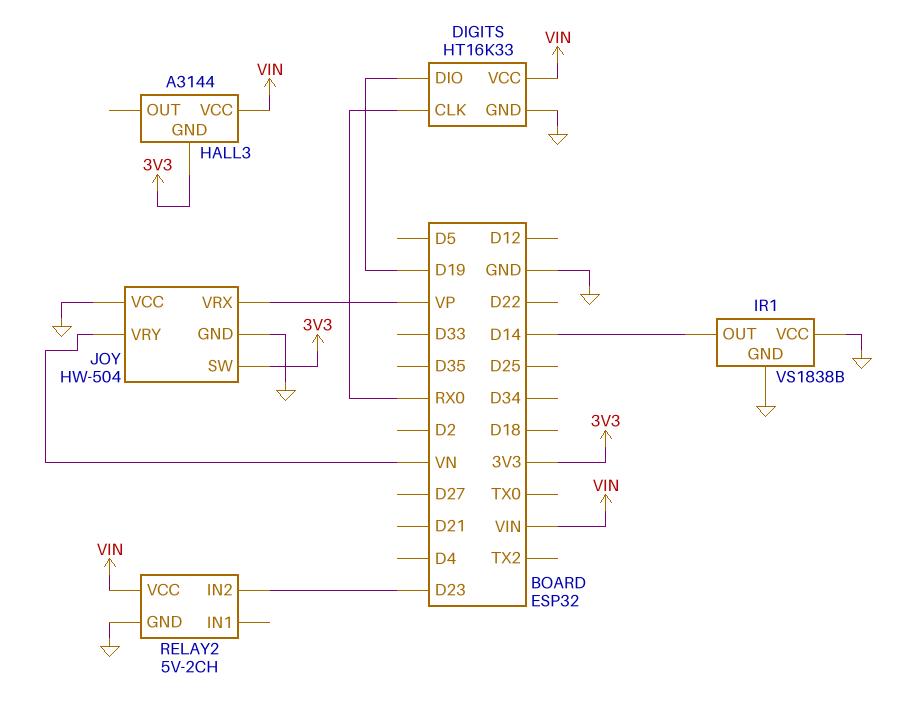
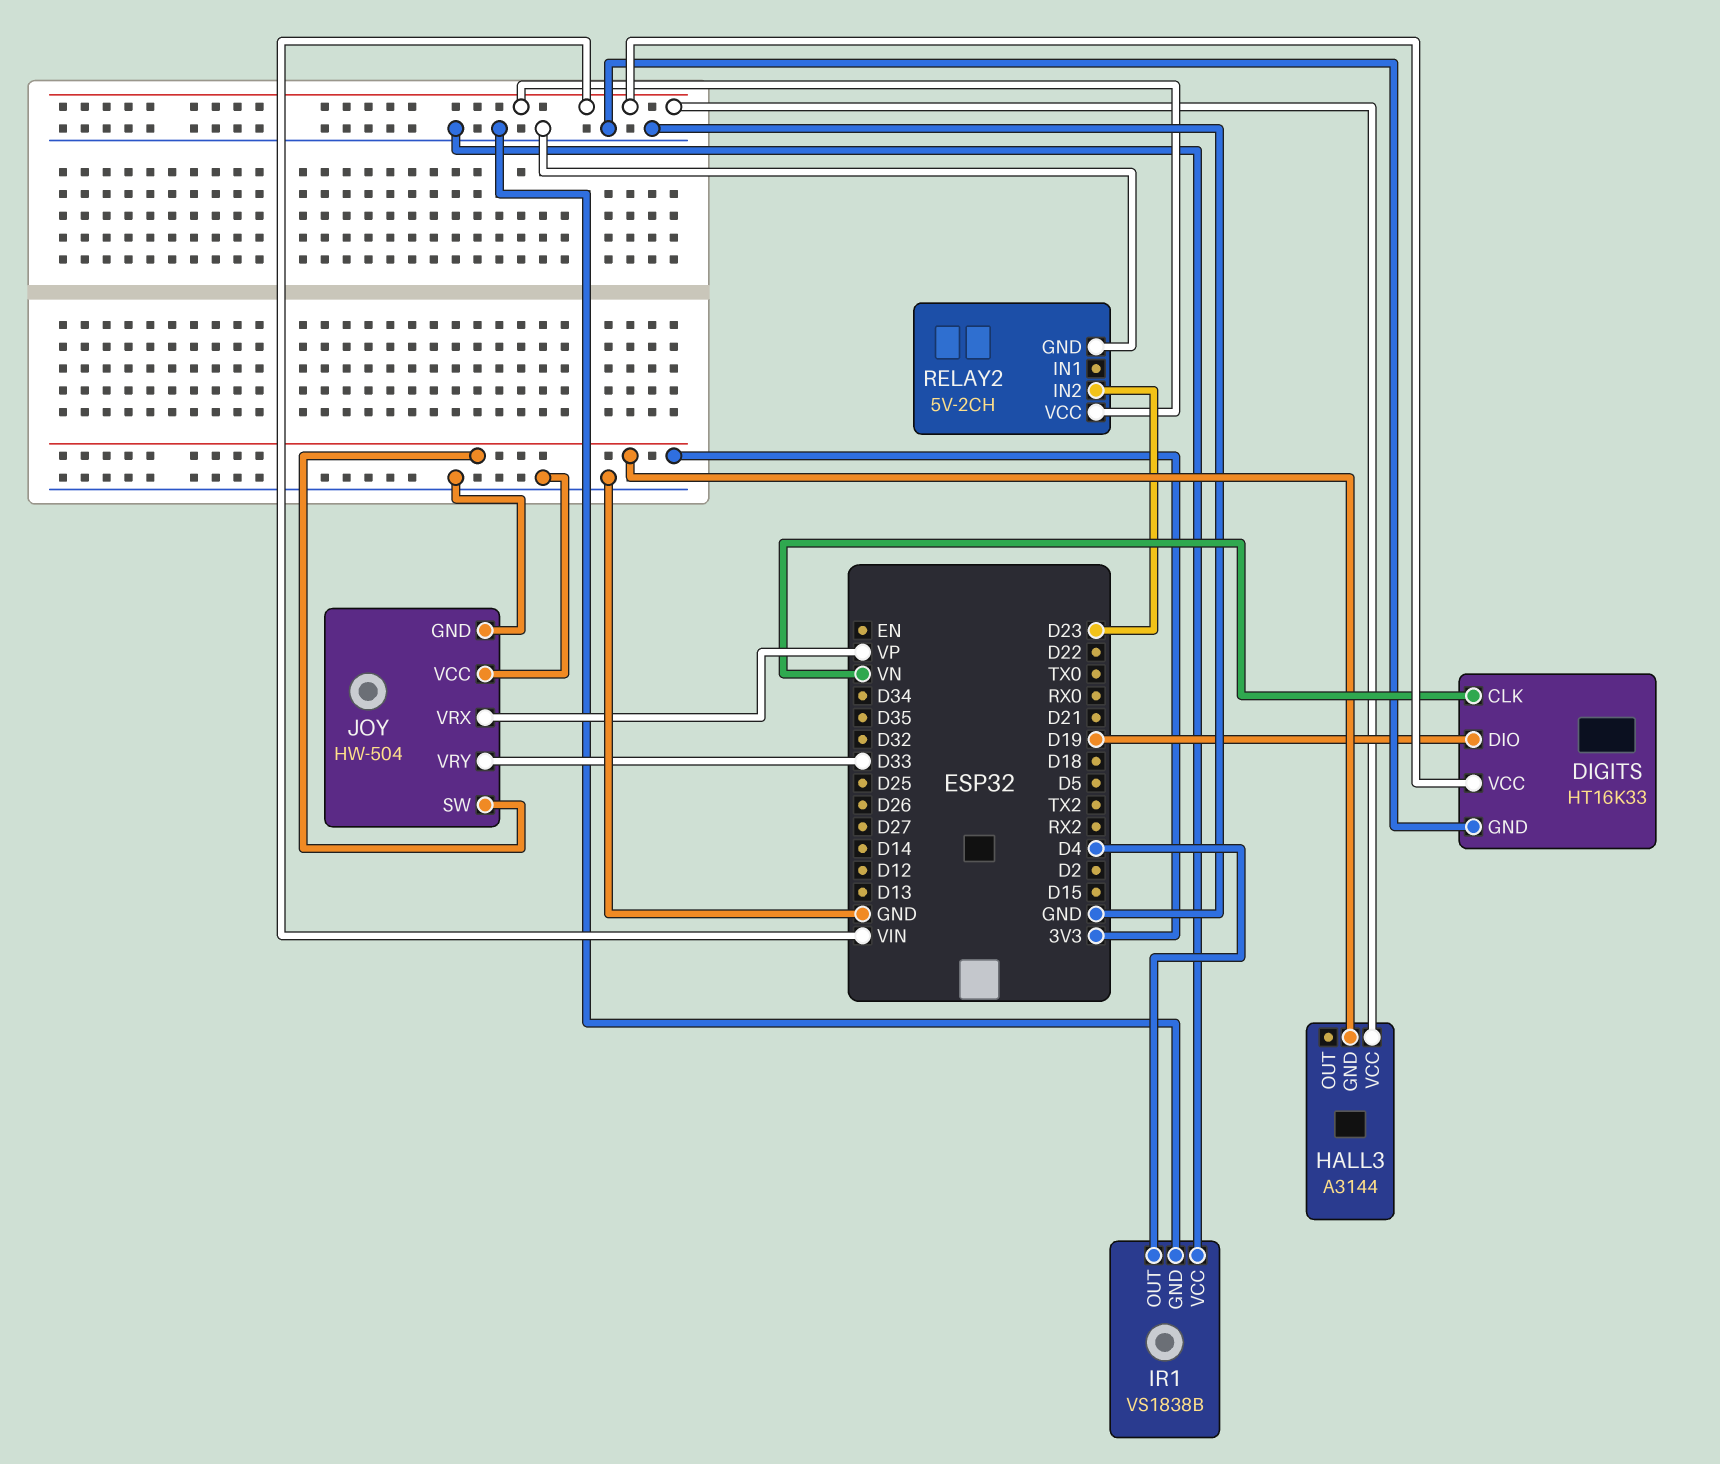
DIGITS pin CLK: RX0 -> VN
IR1 pin OUT: D14 -> D4
JOY pin VRY: VN -> D33

